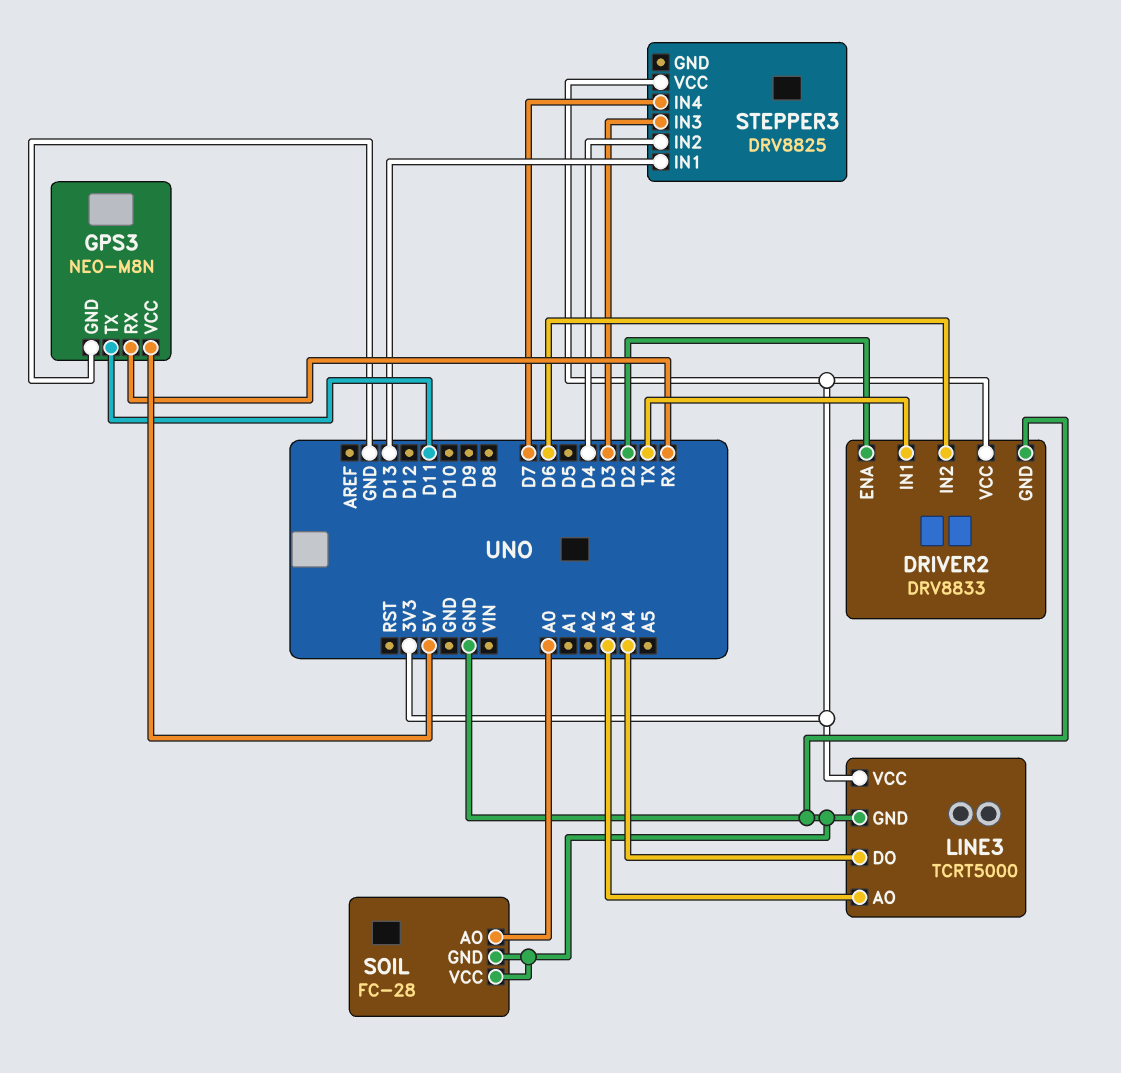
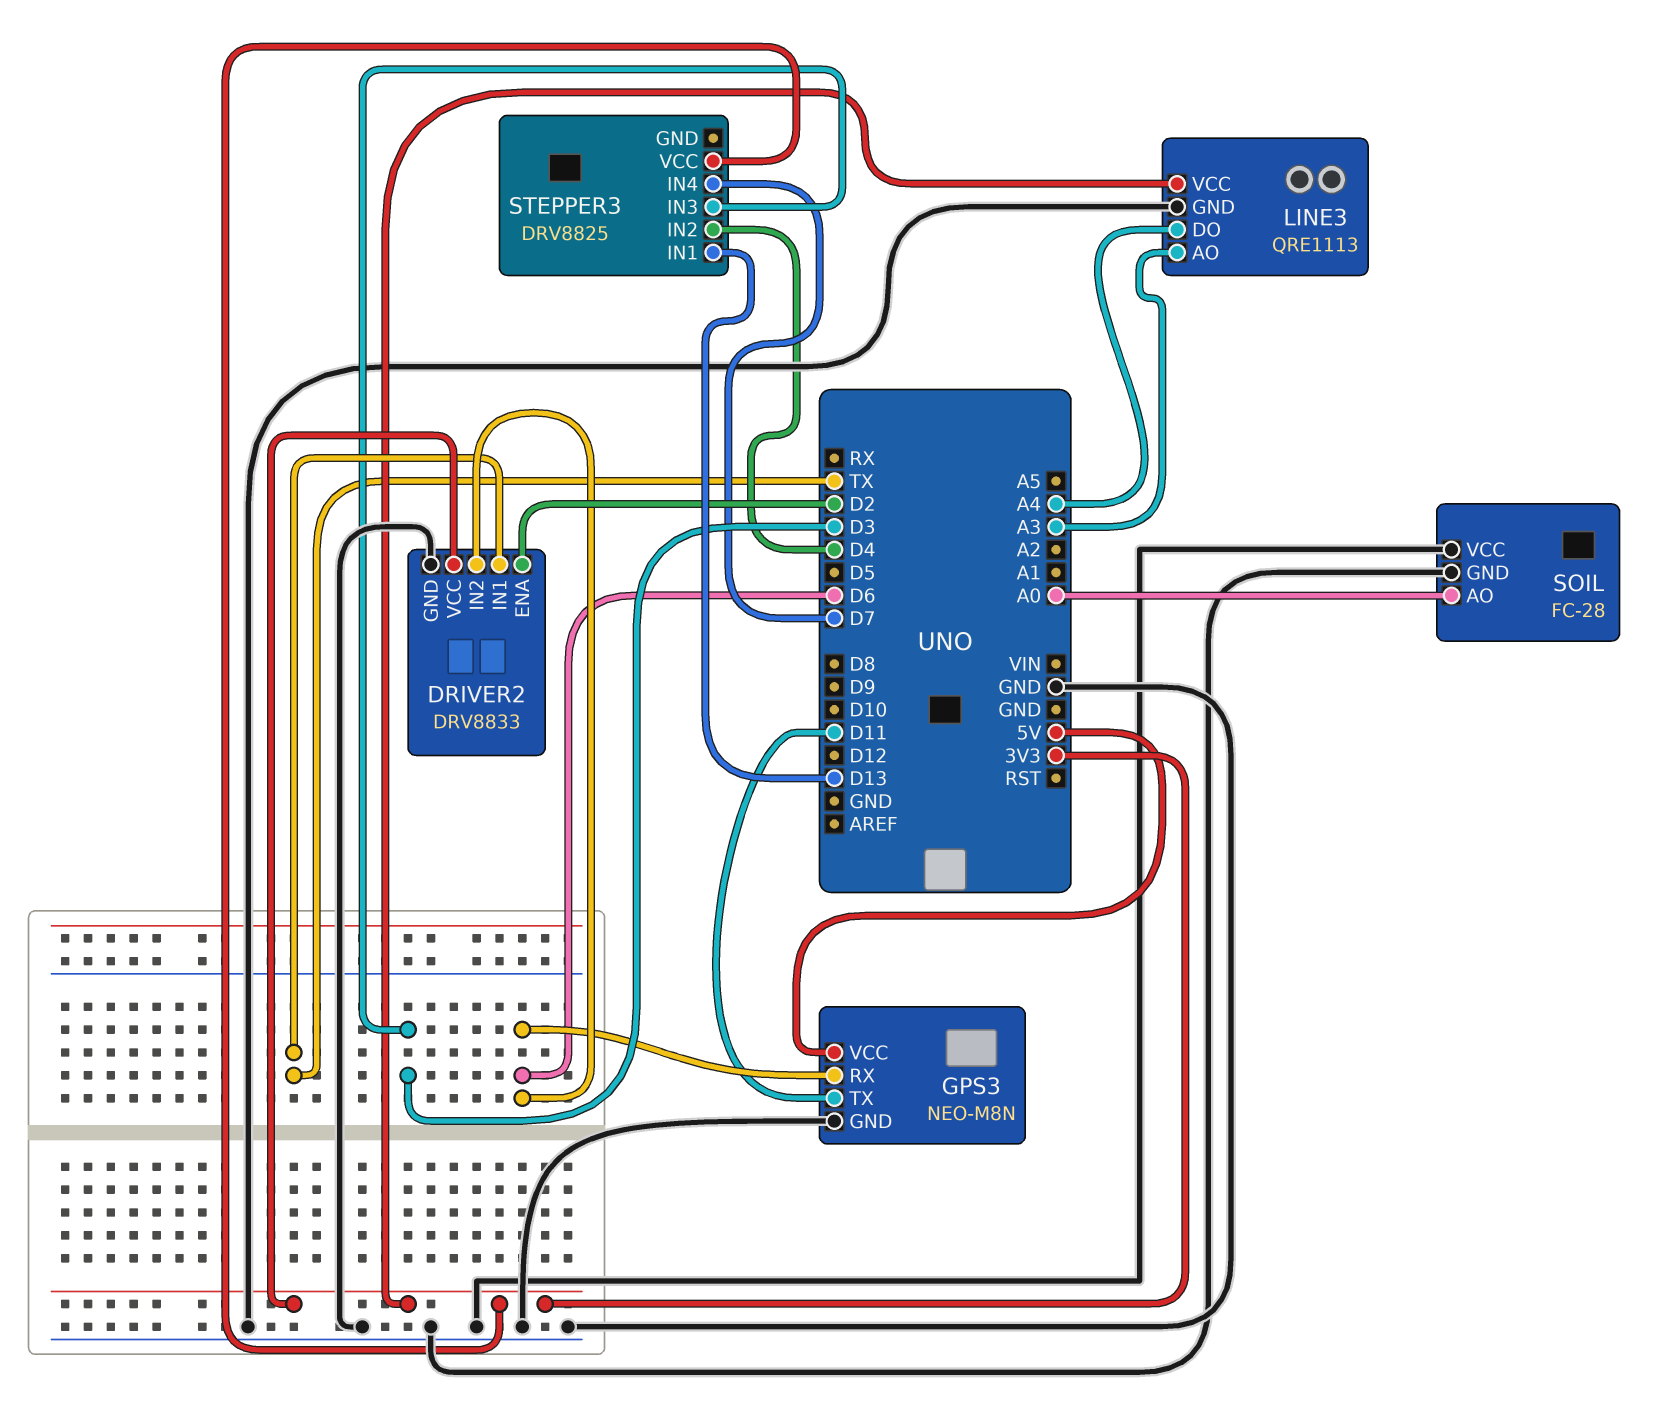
GPS3 pin RX: RX -> D6
LINE3: TCRT5000 -> QRE1113

